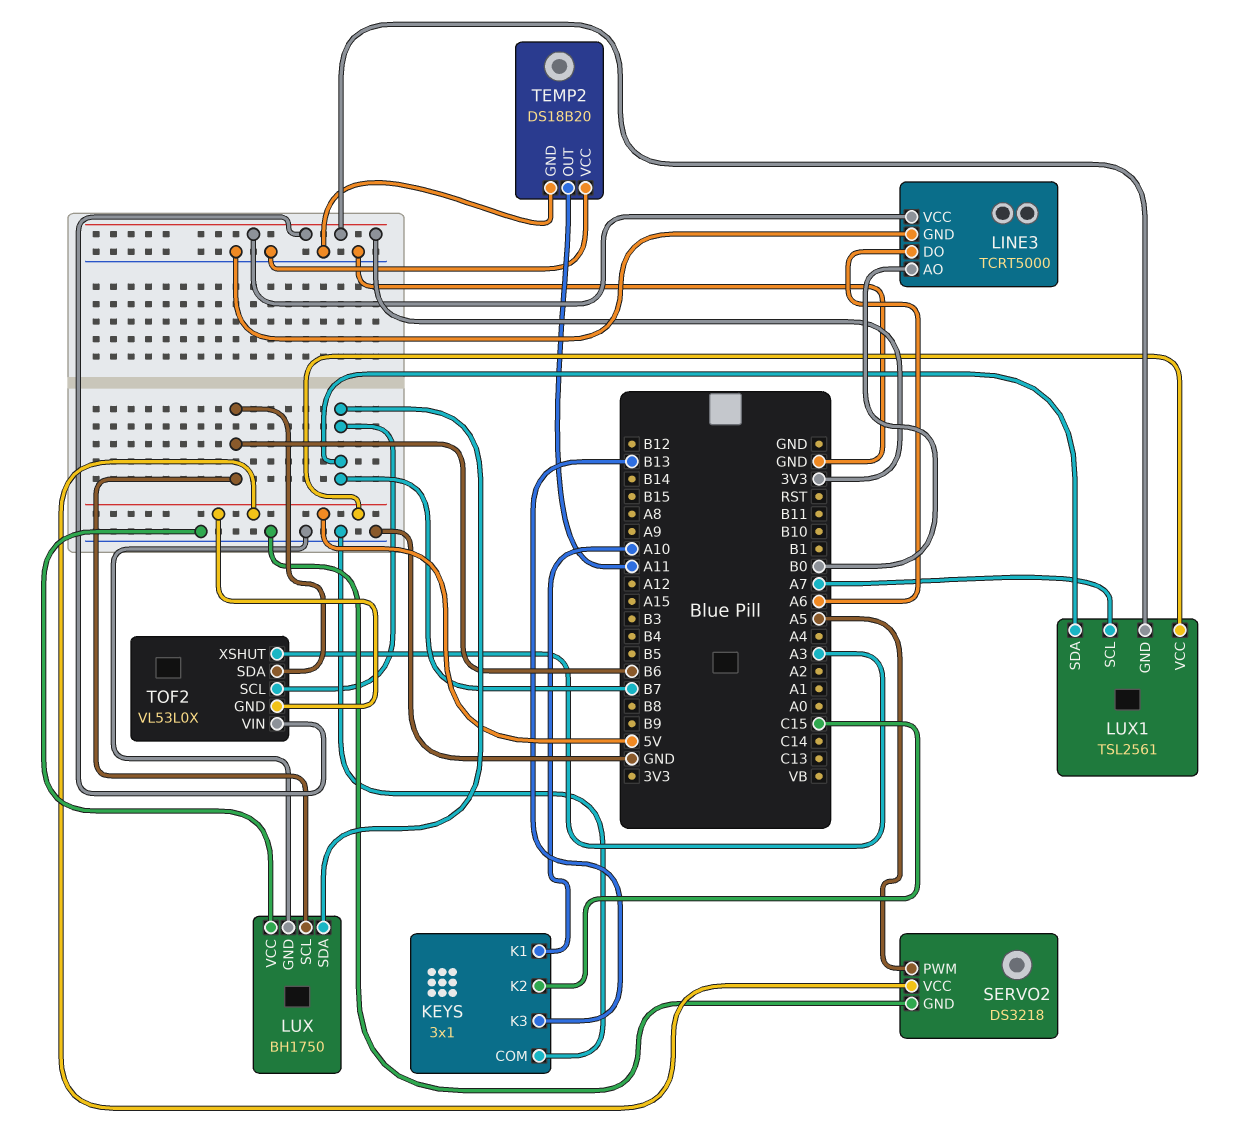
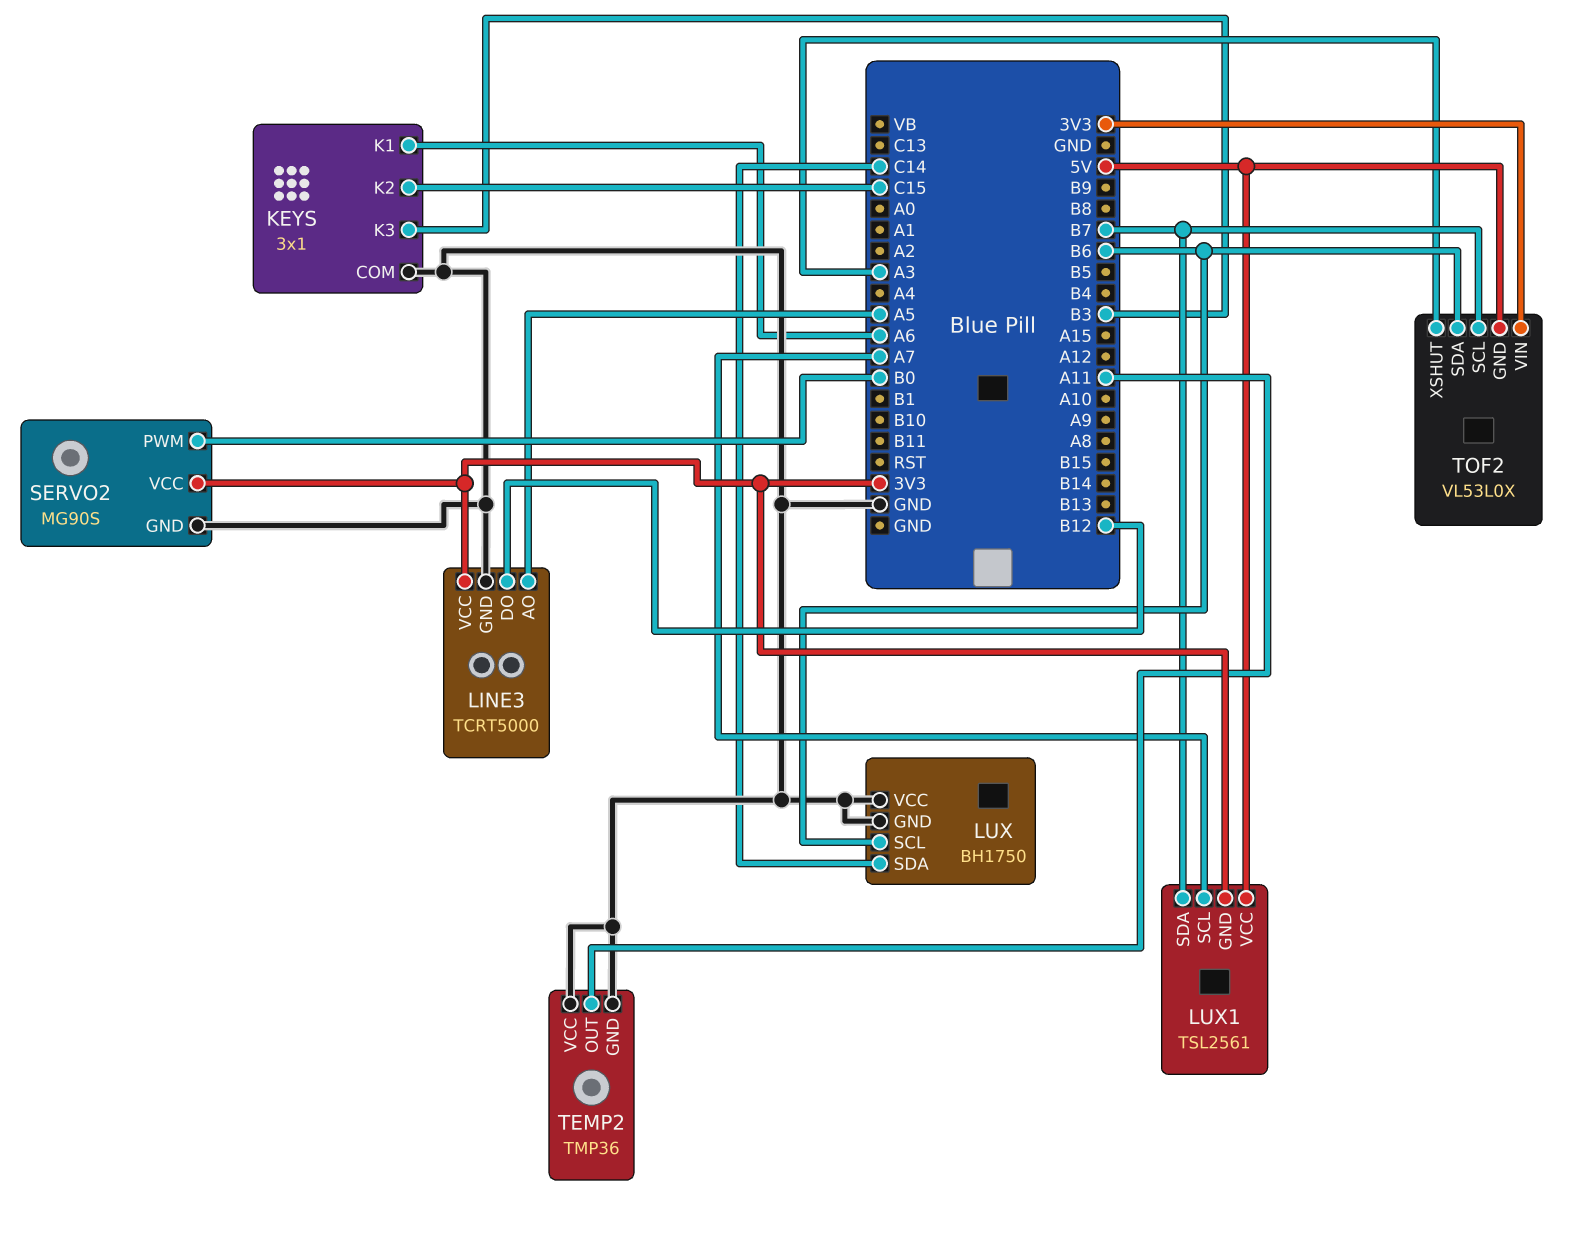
KEYS pin K1: A10 -> A6
KEYS pin K3: B13 -> B3
LINE3 pin AO: B0 -> A5
LINE3 pin DO: A6 -> B12
LUX pin SDA: B7 -> C14
SERVO2: DS3218 -> MG90S
SERVO2 pin PWM: A5 -> B0
SERVO2 pin VCC: 5V -> 3V3
TEMP2: DS18B20 -> TMP36

